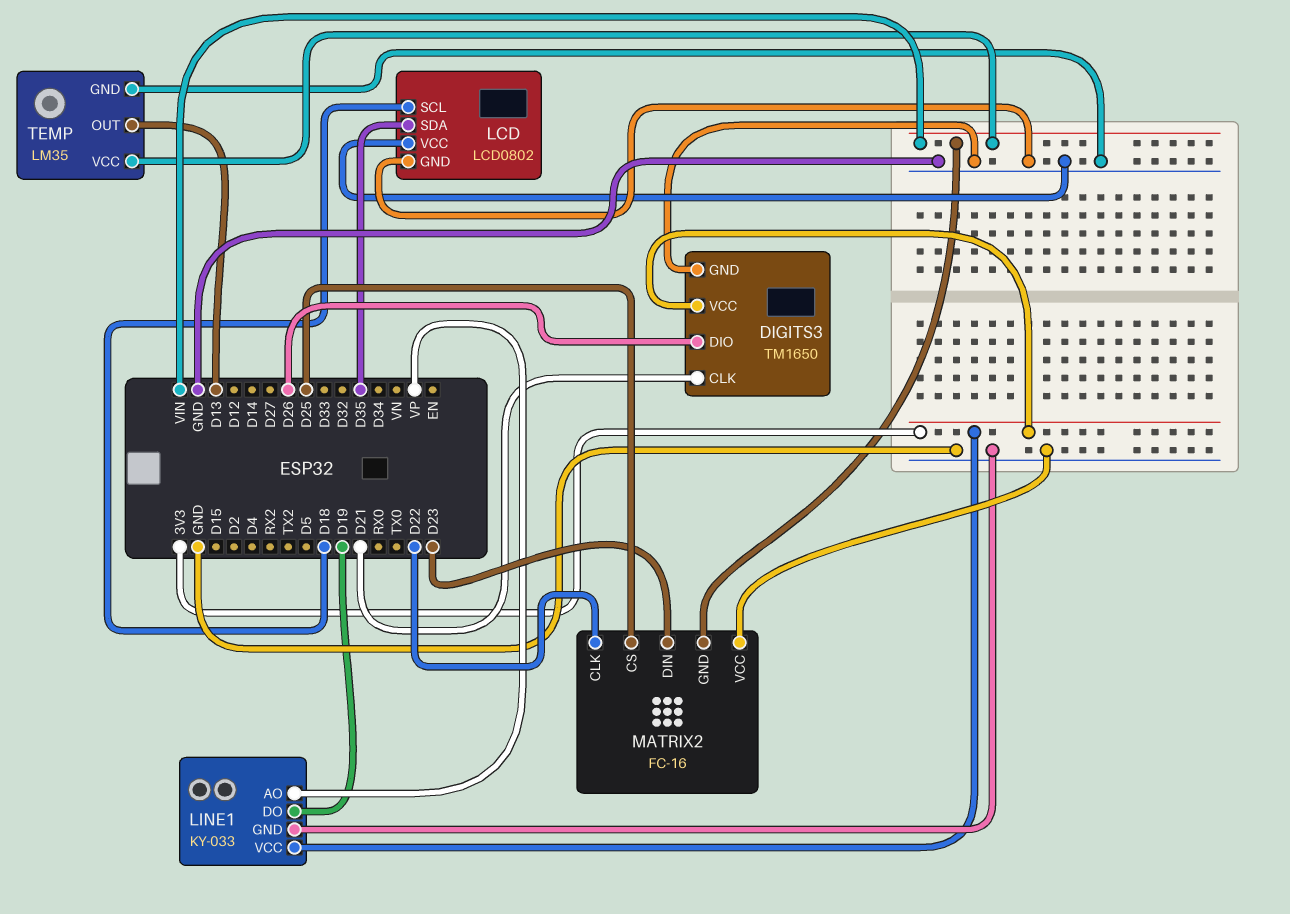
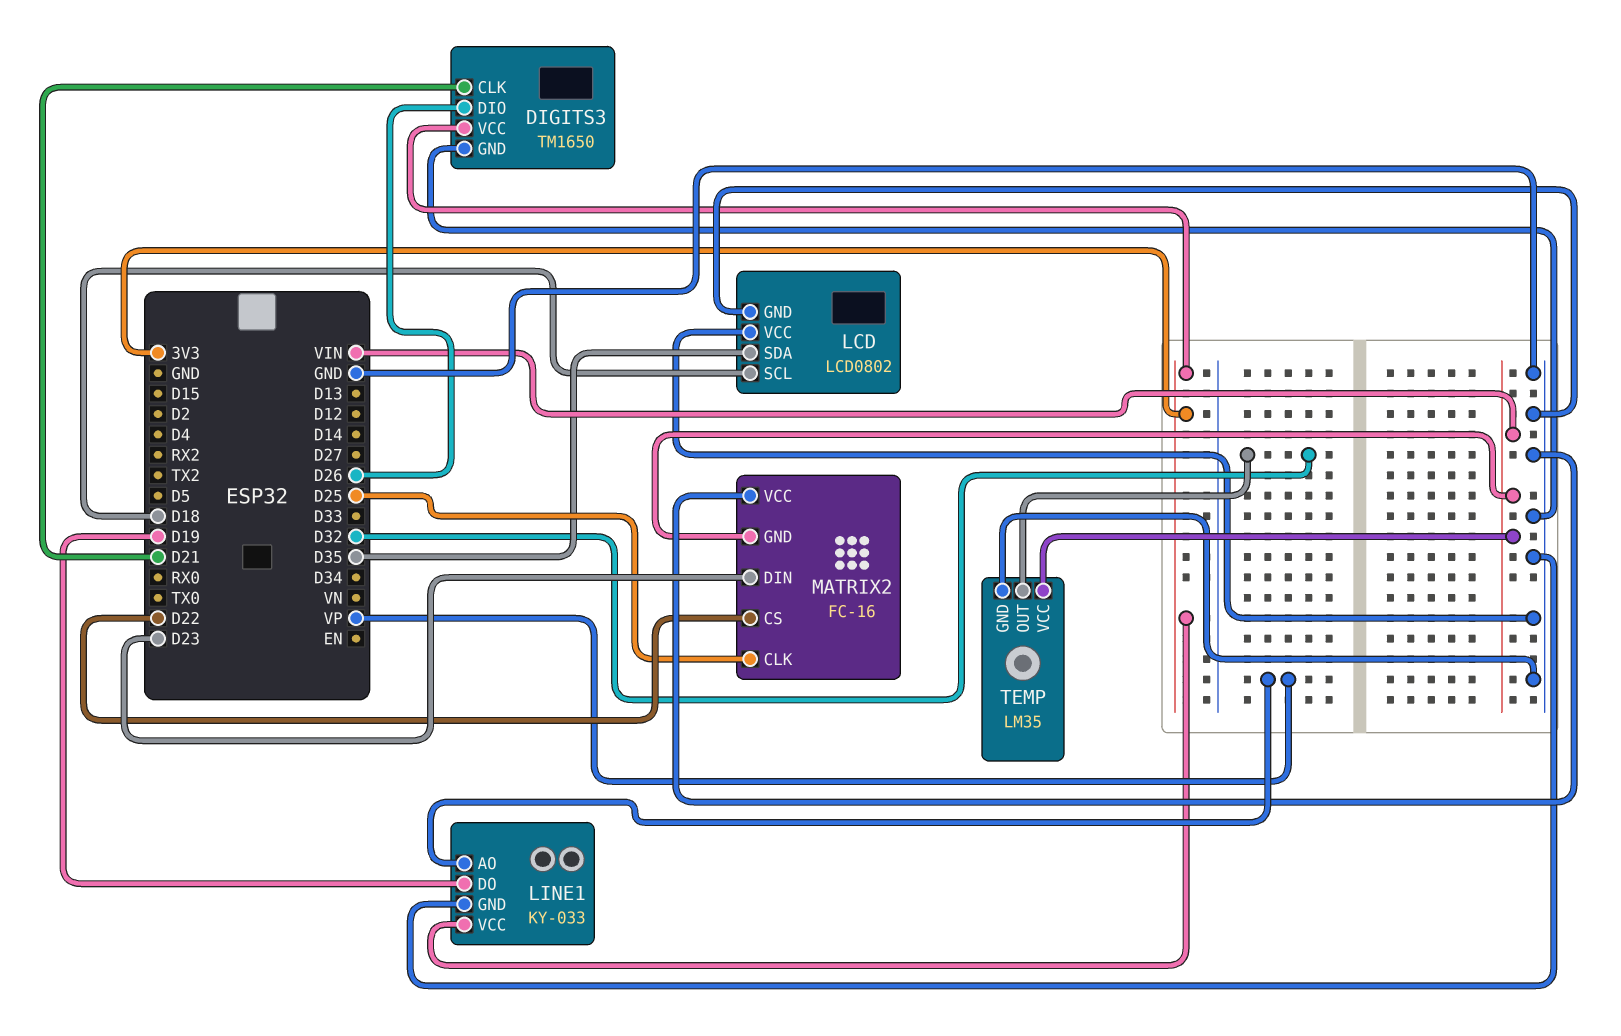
MATRIX2 pin CLK: D22 -> D25
MATRIX2 pin CS: D25 -> D22
TEMP pin OUT: D13 -> D32

